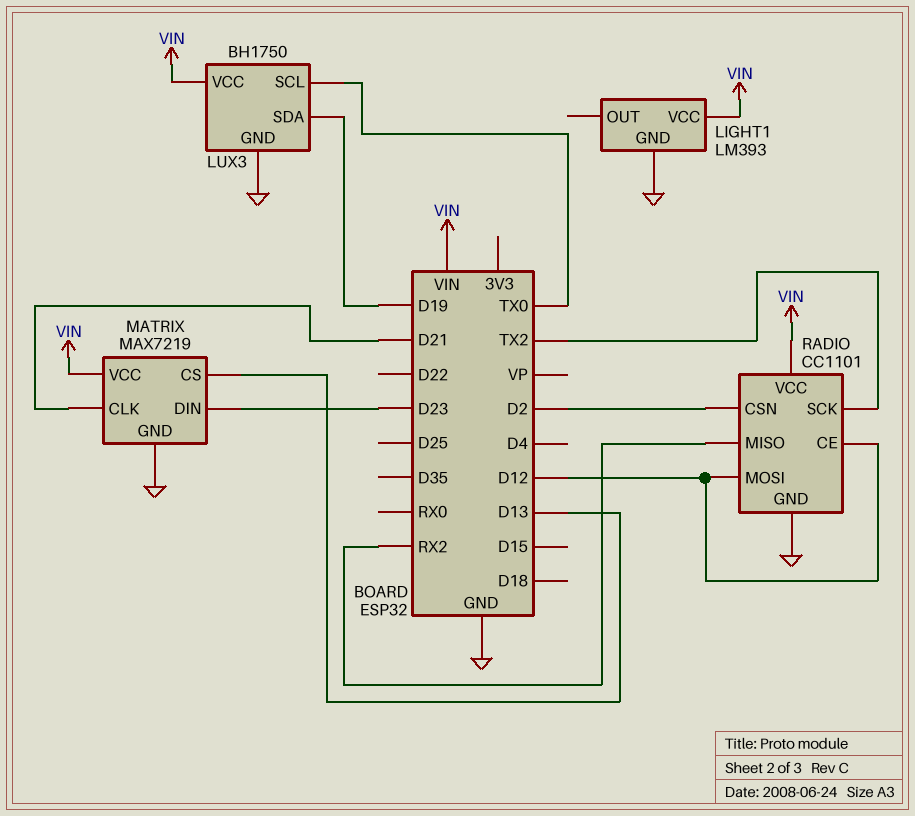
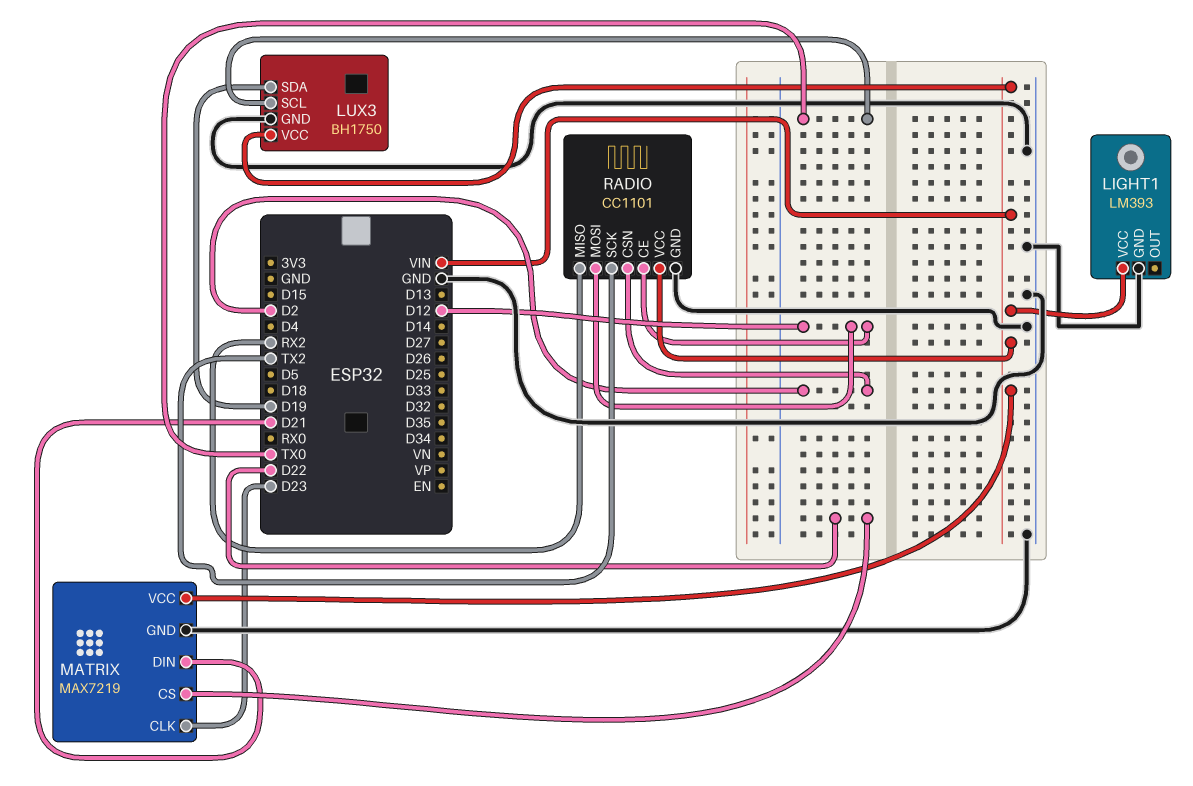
MATRIX pin CLK: D21 -> D23
MATRIX pin CS: D13 -> D22
MATRIX pin DIN: D23 -> D21

